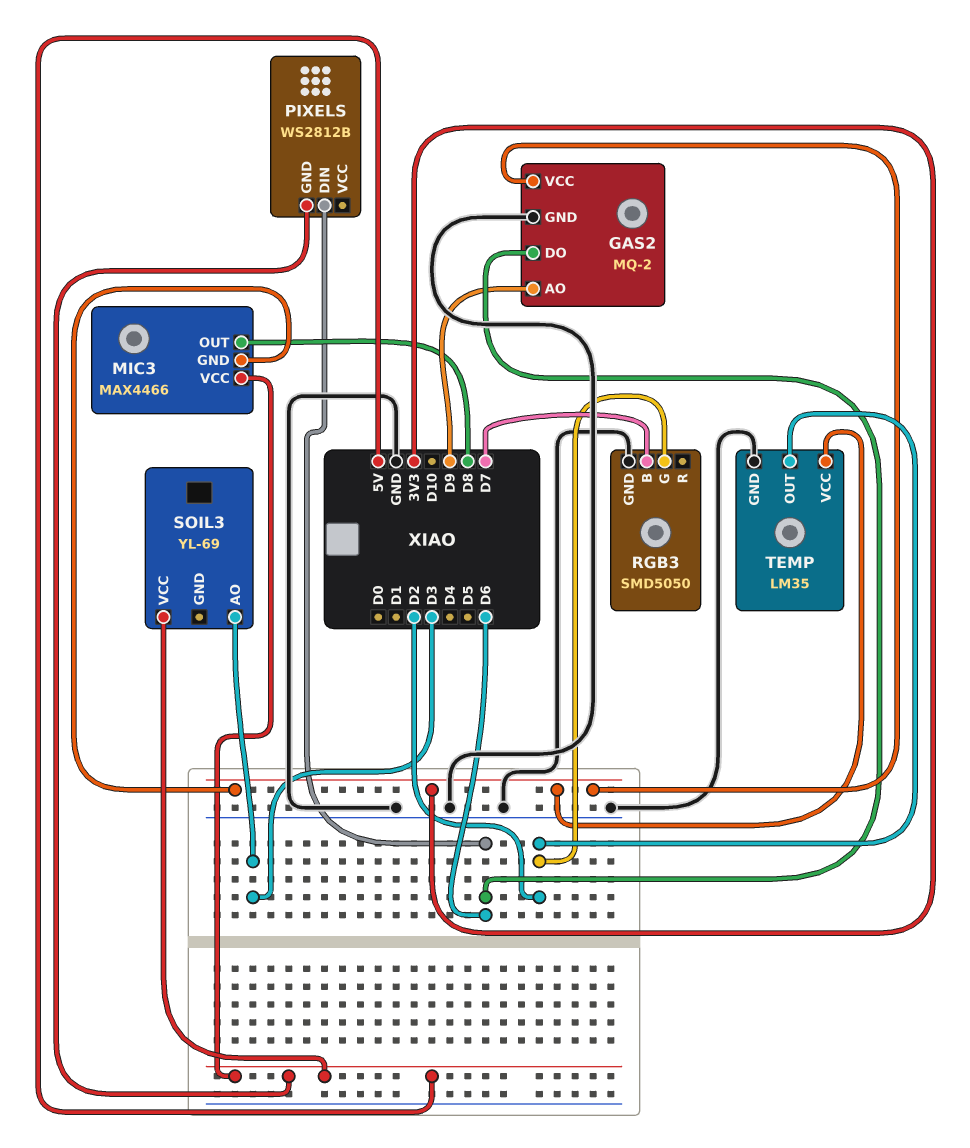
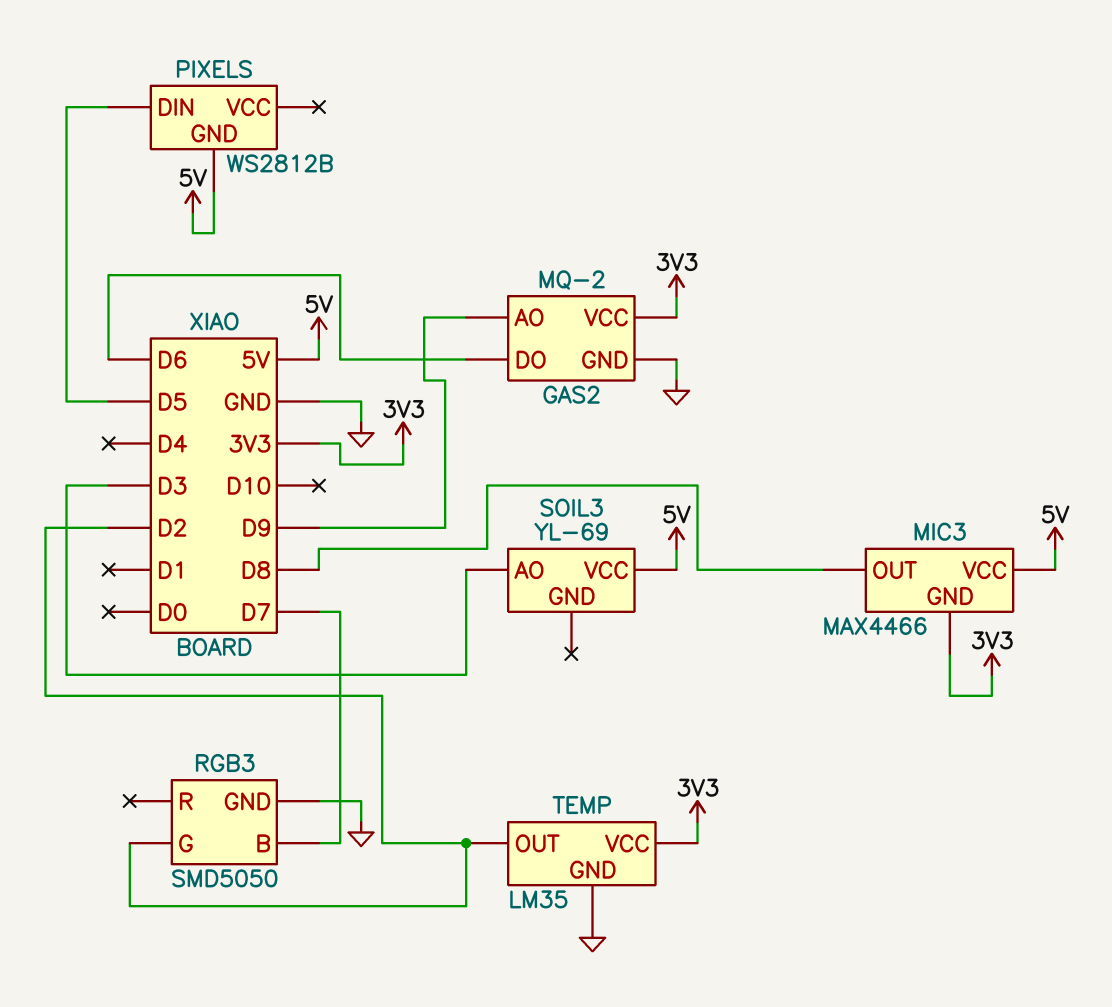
PIXELS pin DIN: D6 -> D5

